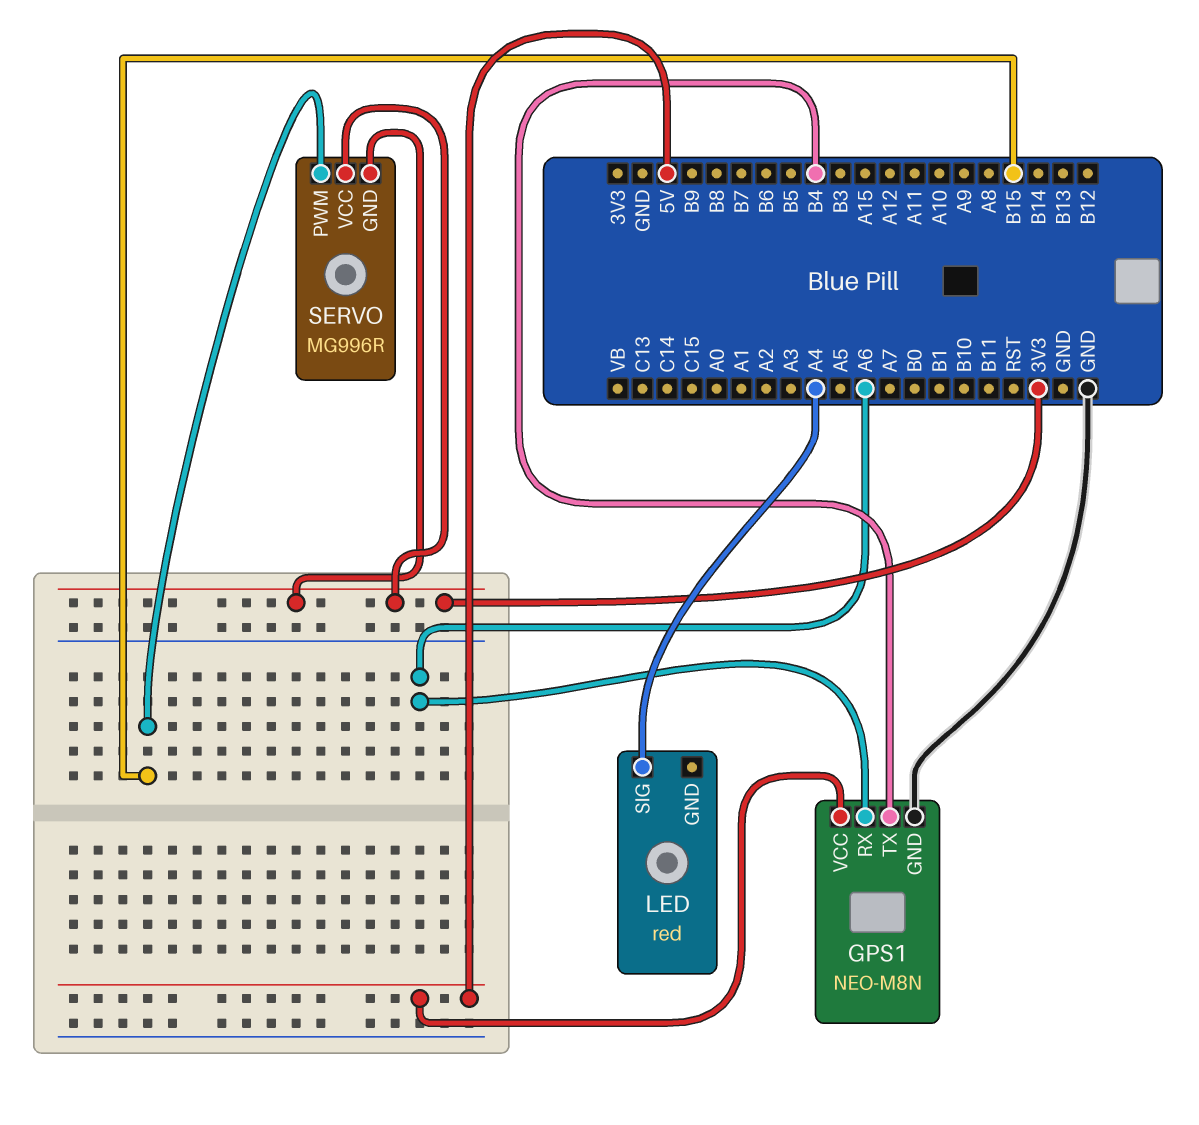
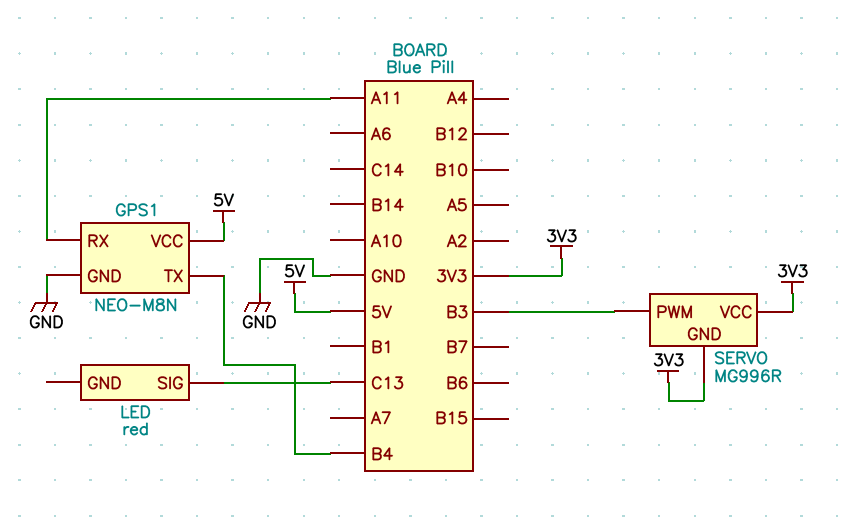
GPS1 pin RX: A6 -> A11
LED pin SIG: A4 -> C13
SERVO pin PWM: B15 -> B3

